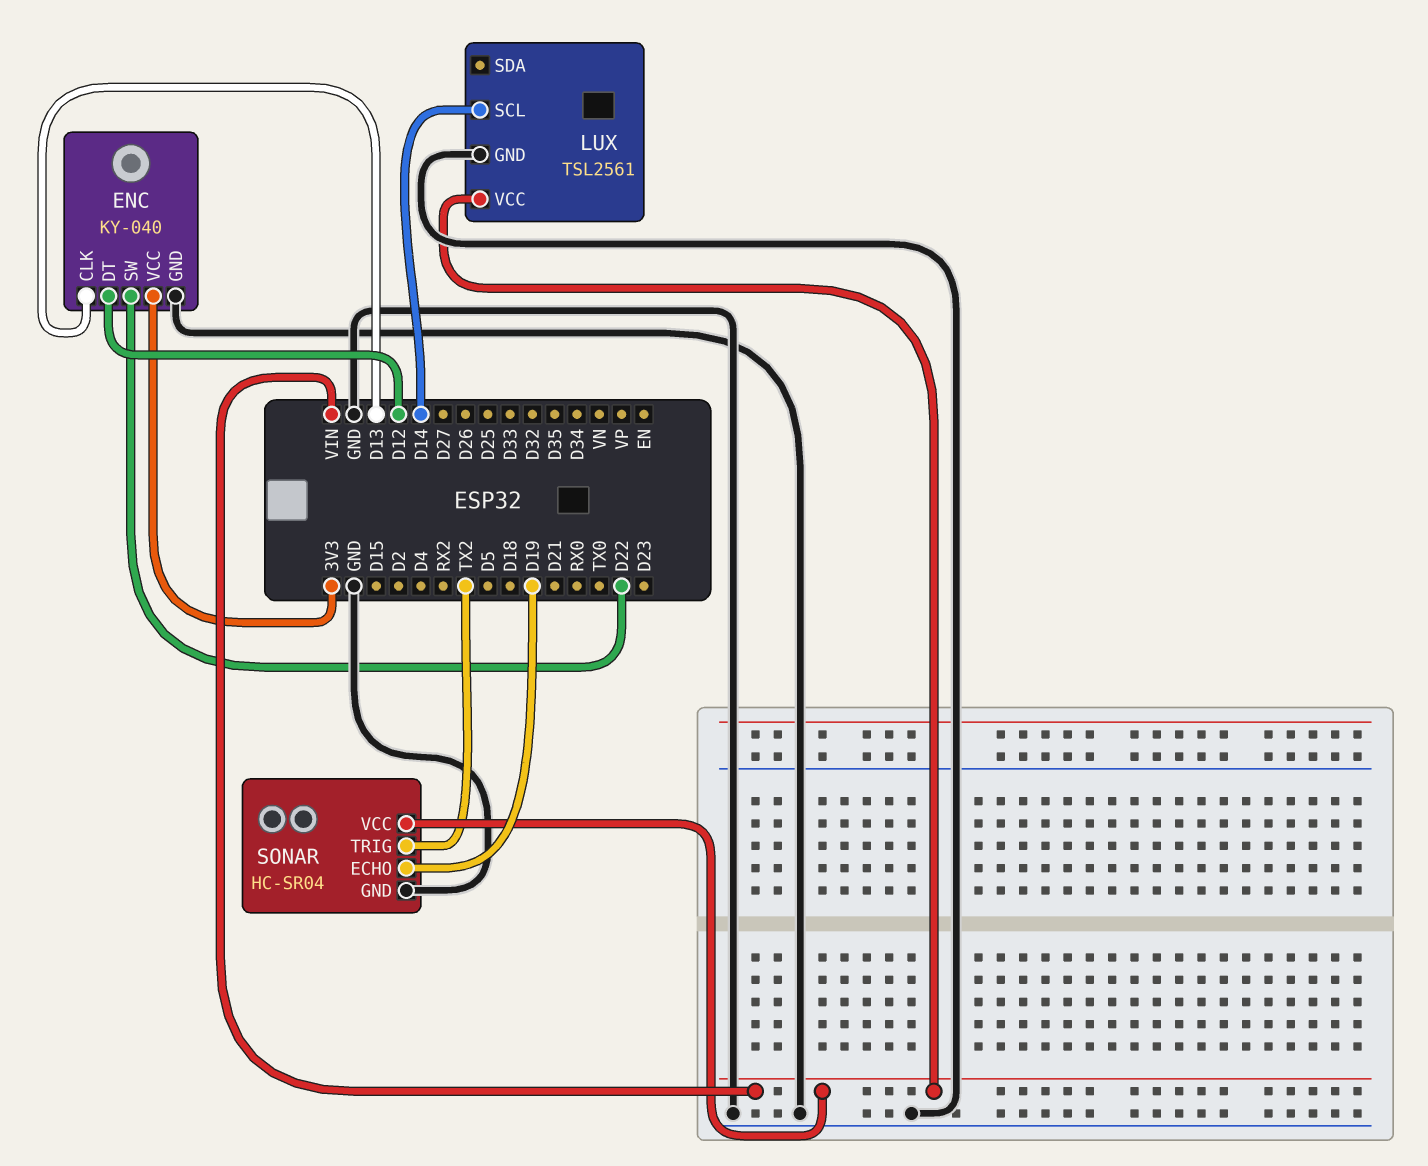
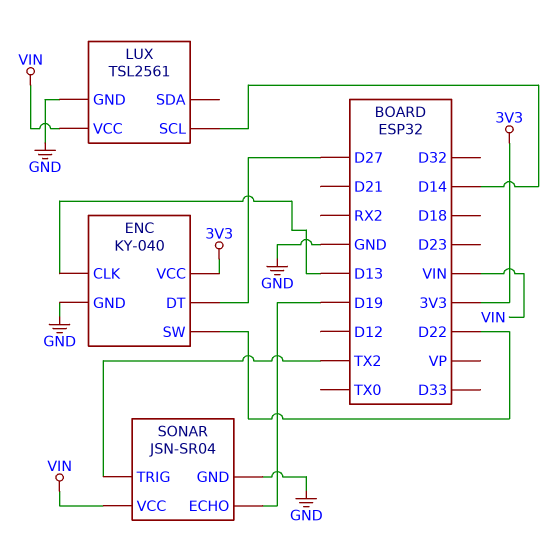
ENC pin DT: D12 -> D27
SONAR: HC-SR04 -> JSN-SR04

